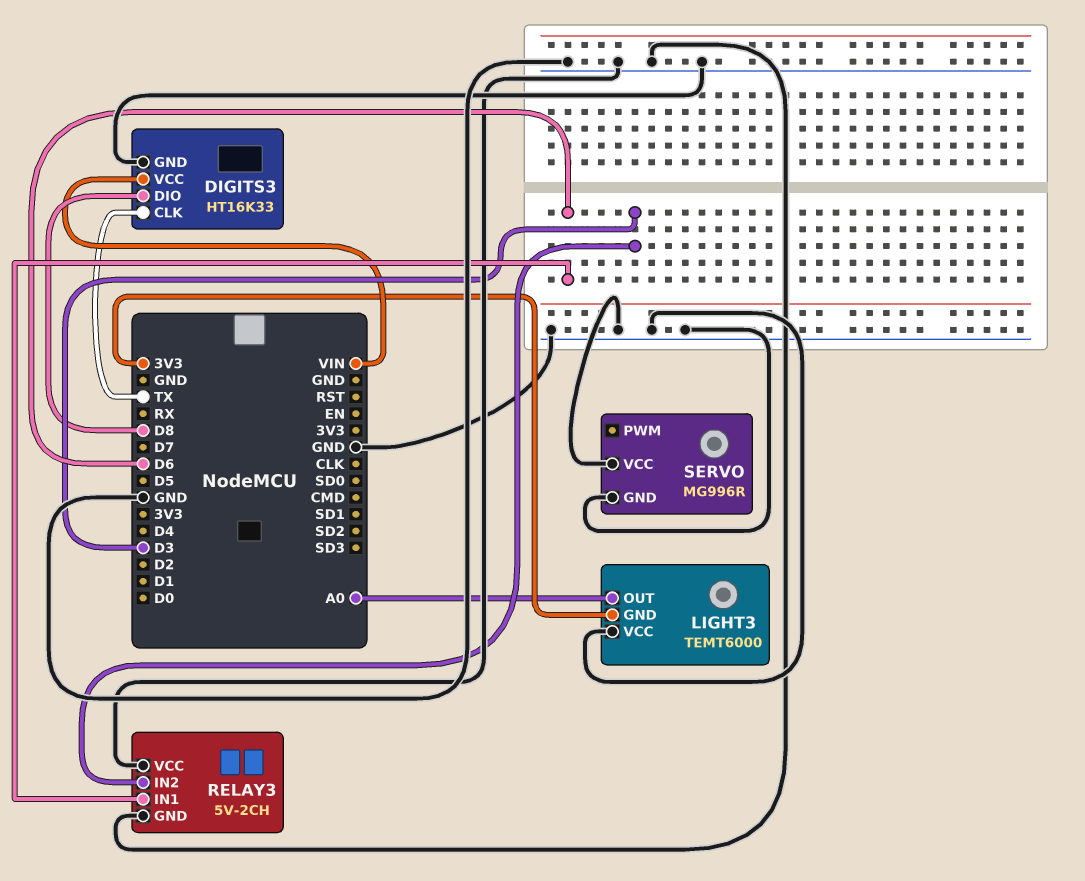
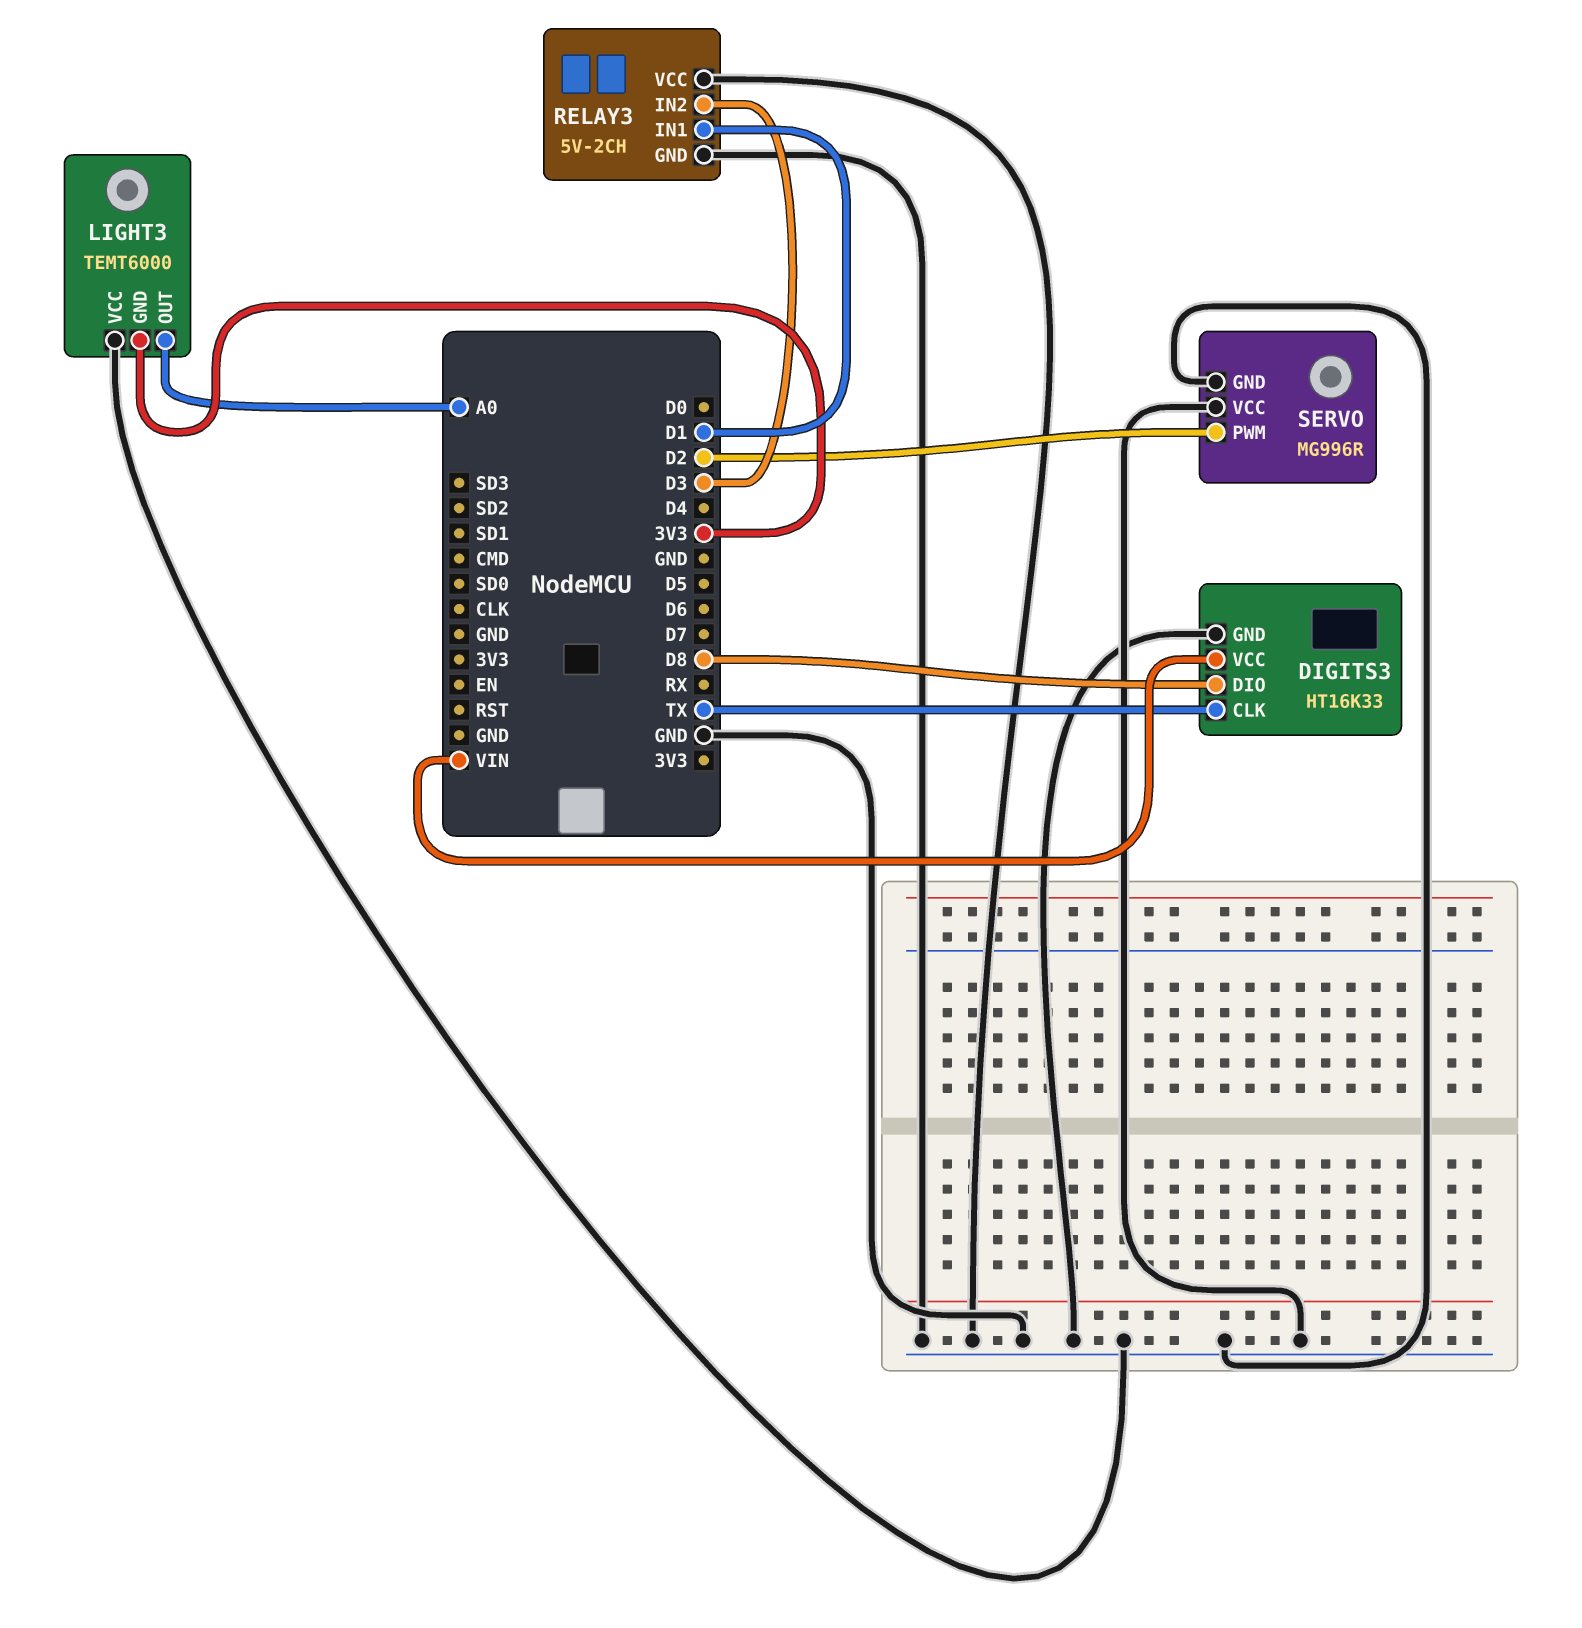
RELAY3 pin IN1: D6 -> D1
SERVO pin PWM: none -> D2

